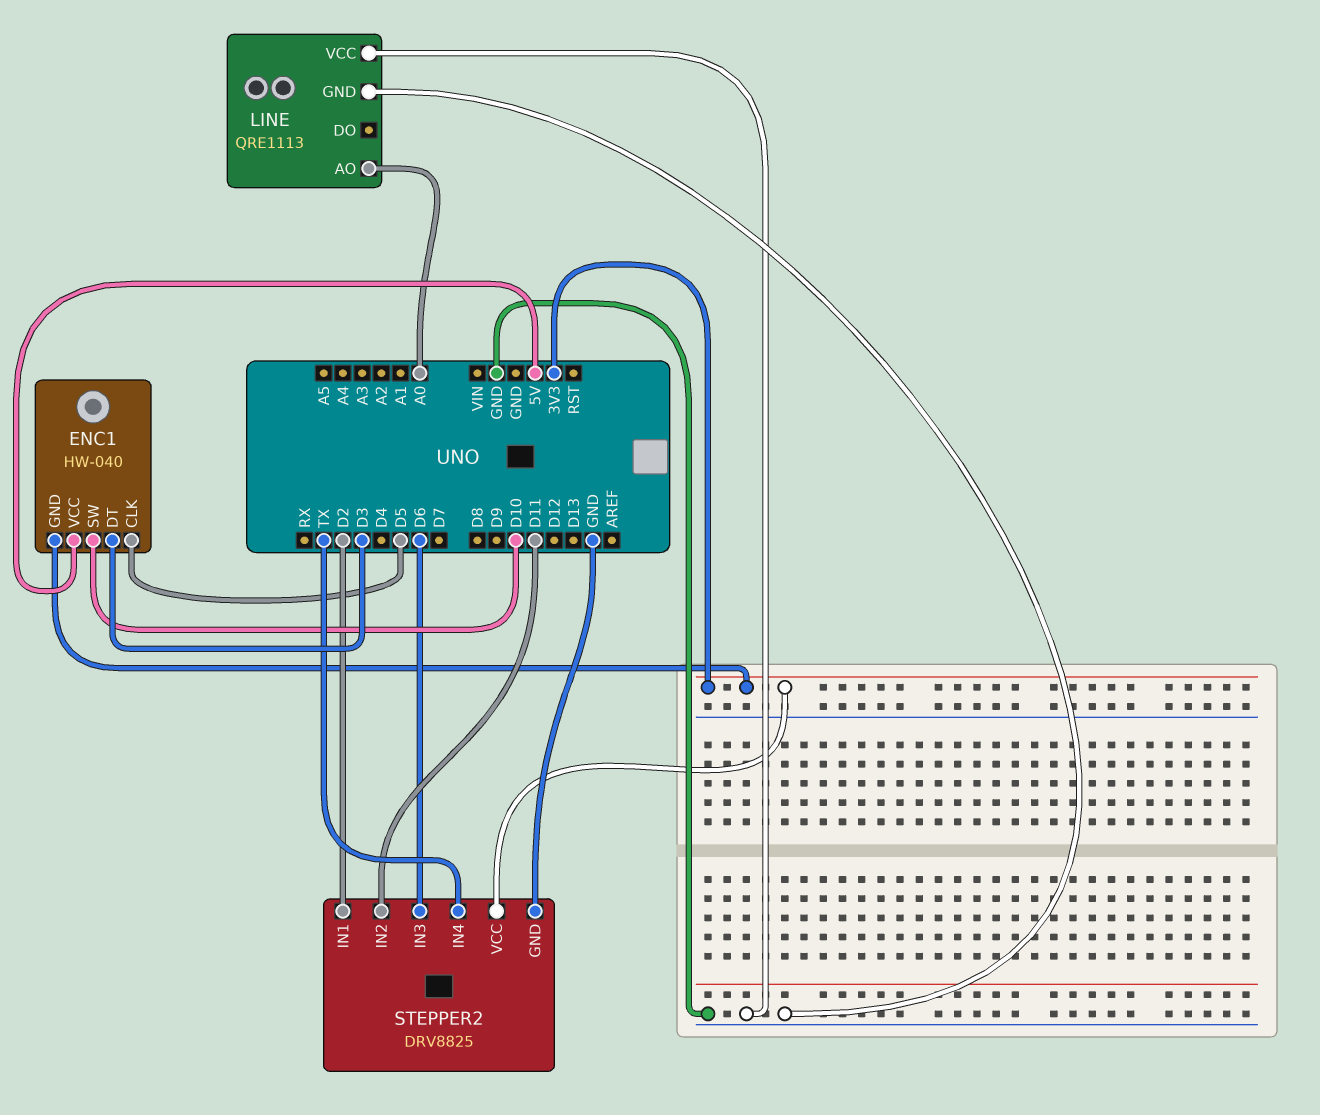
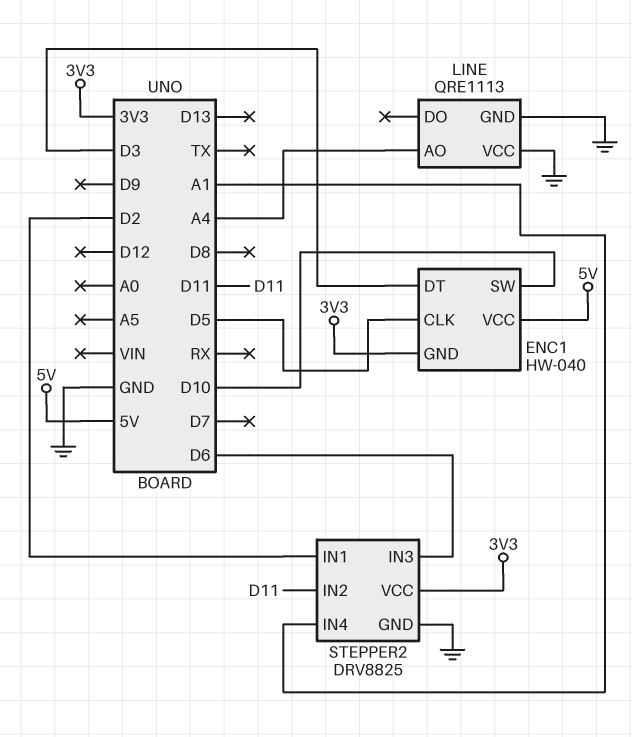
LINE pin AO: A0 -> A4
STEPPER2 pin IN4: TX -> A1

